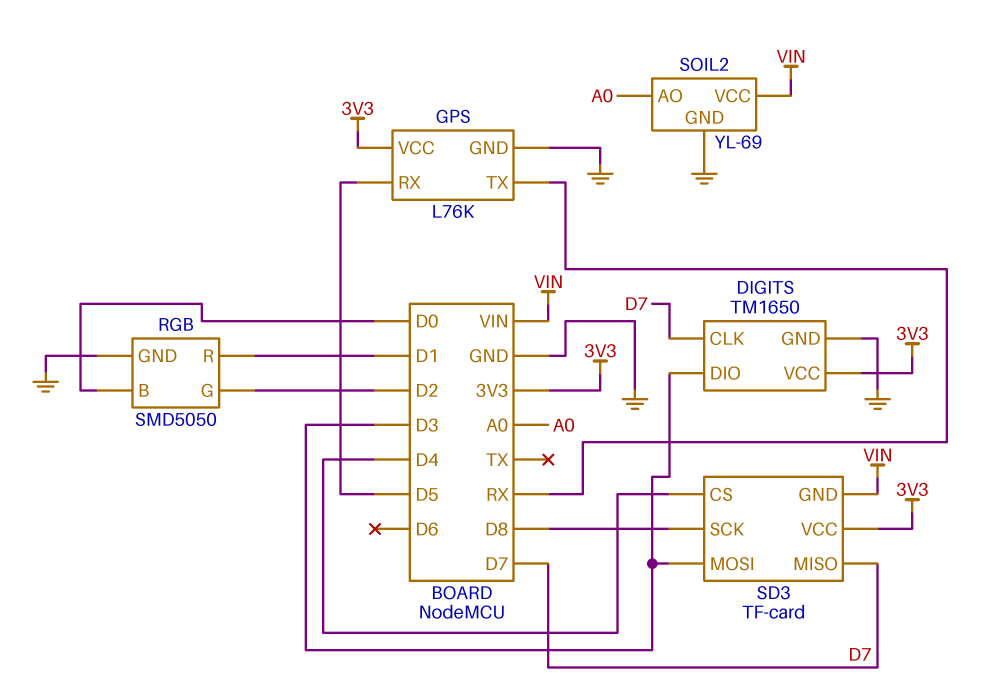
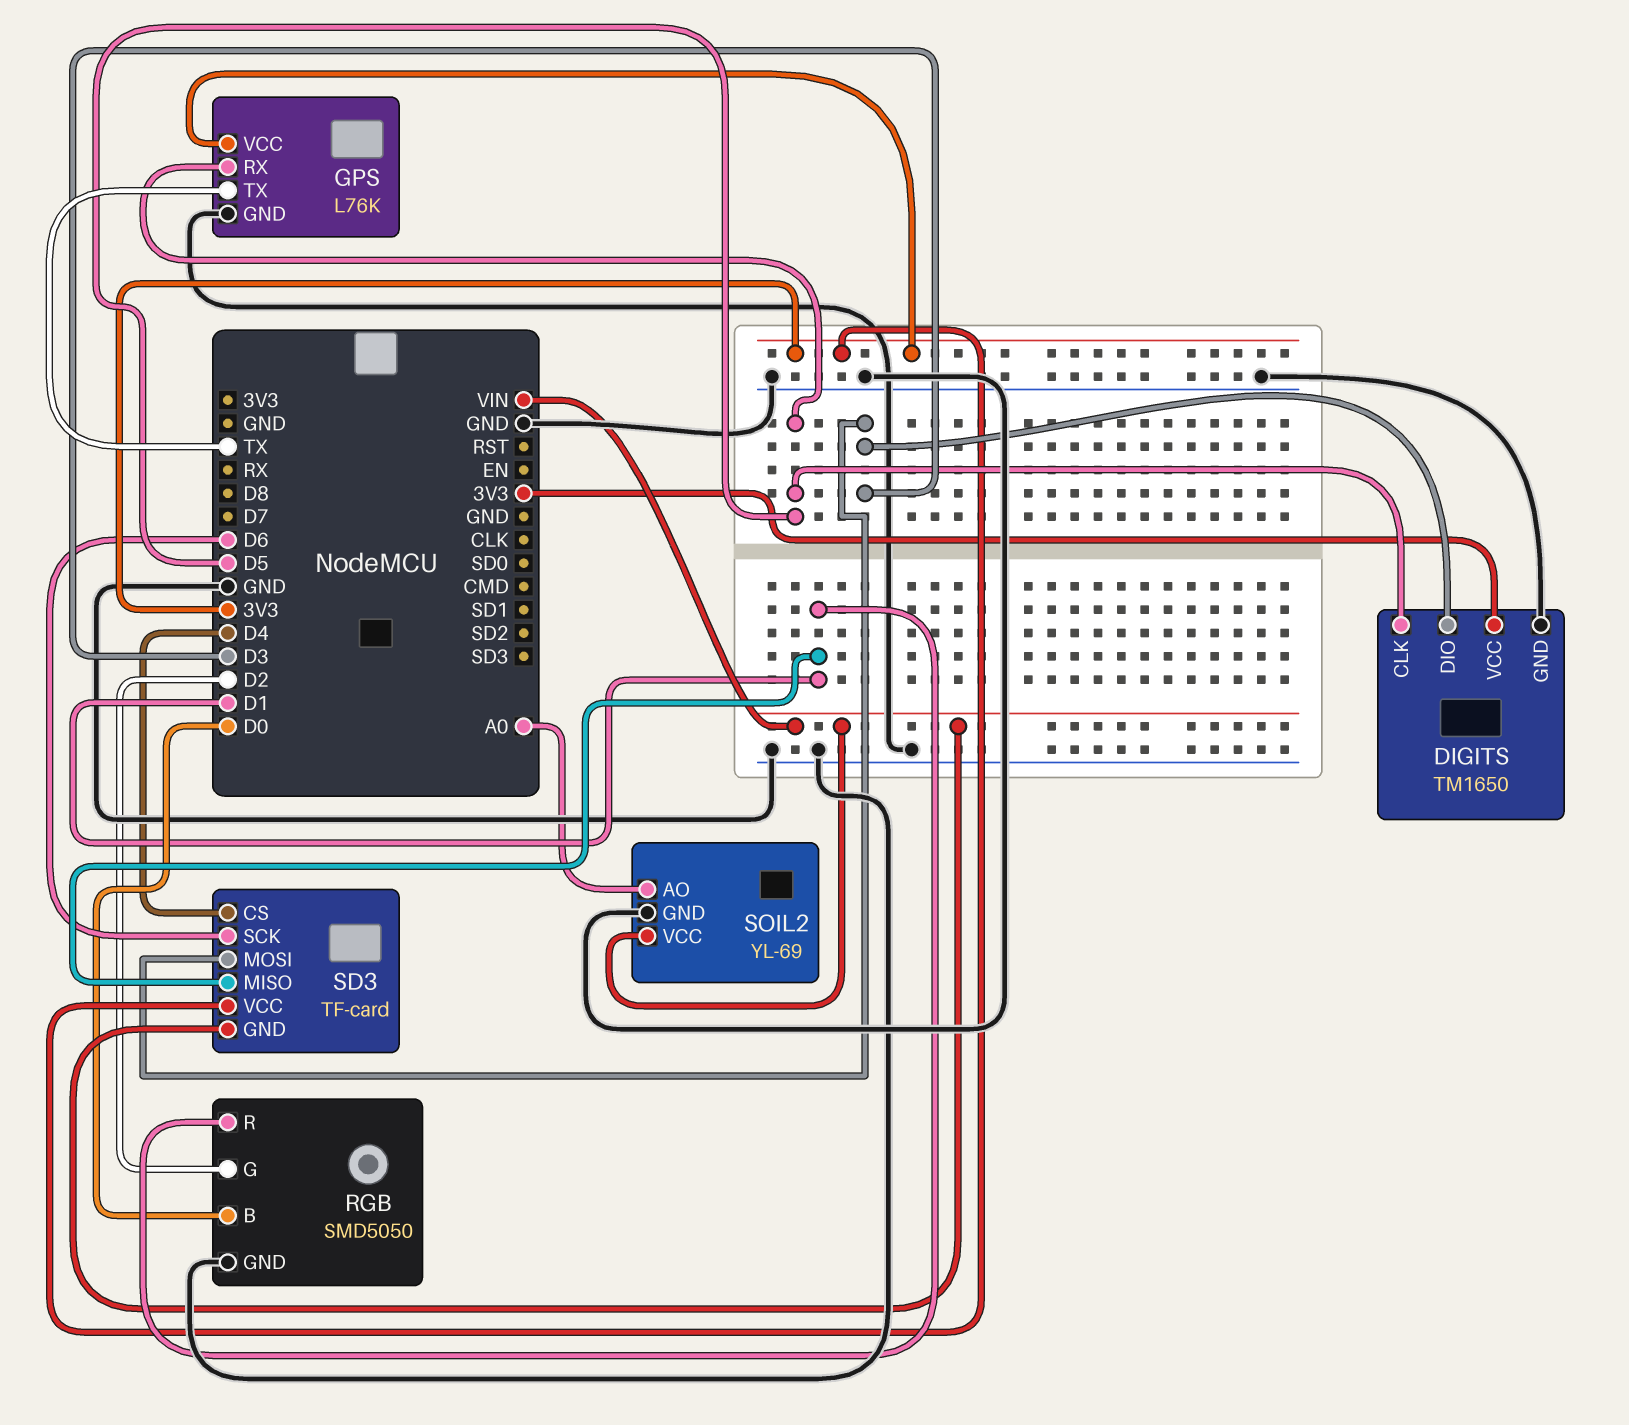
DIGITS pin CLK: D7 -> D5
GPS pin TX: RX -> TX
SD3 pin MISO: D7 -> D1
SD3 pin SCK: D8 -> D6

